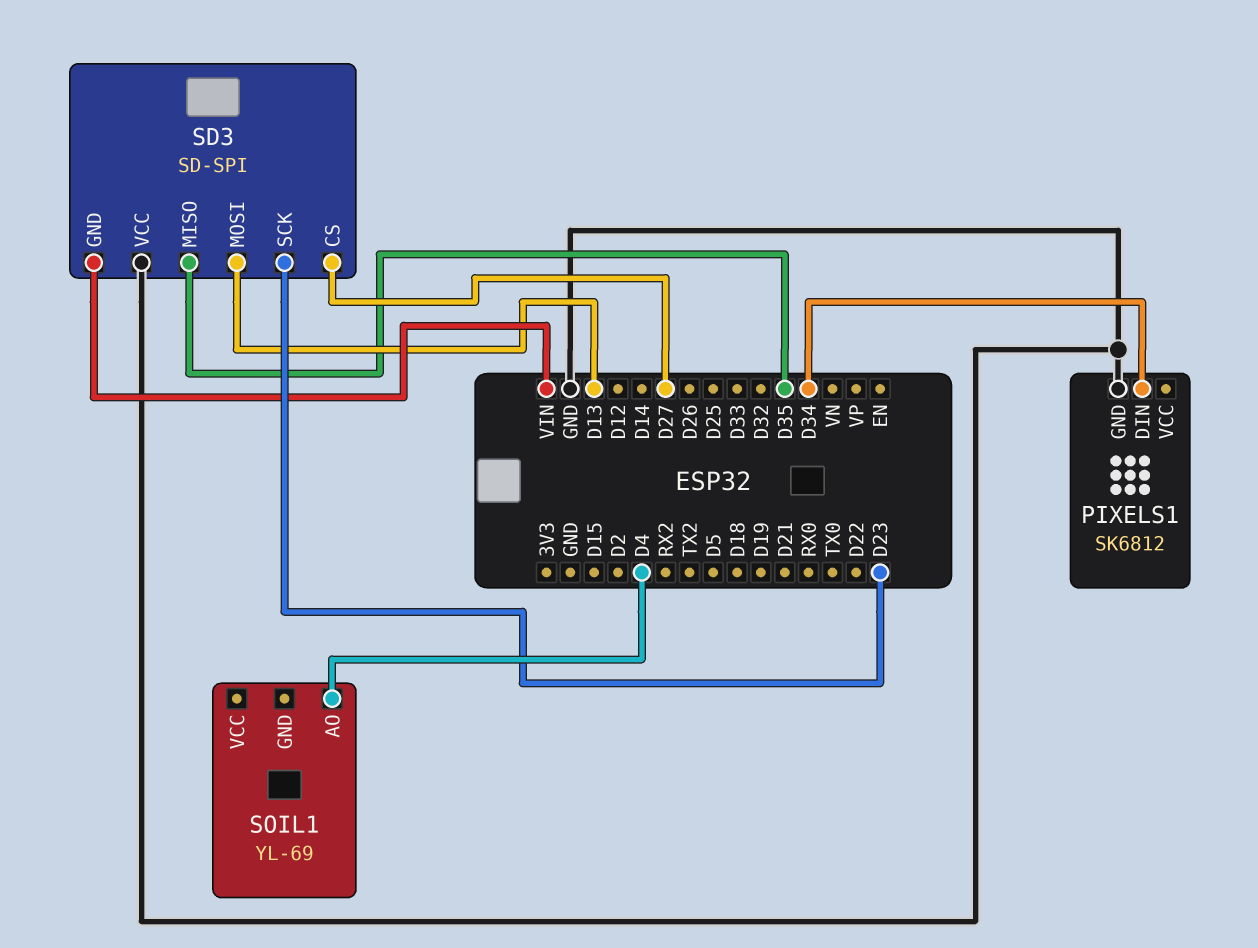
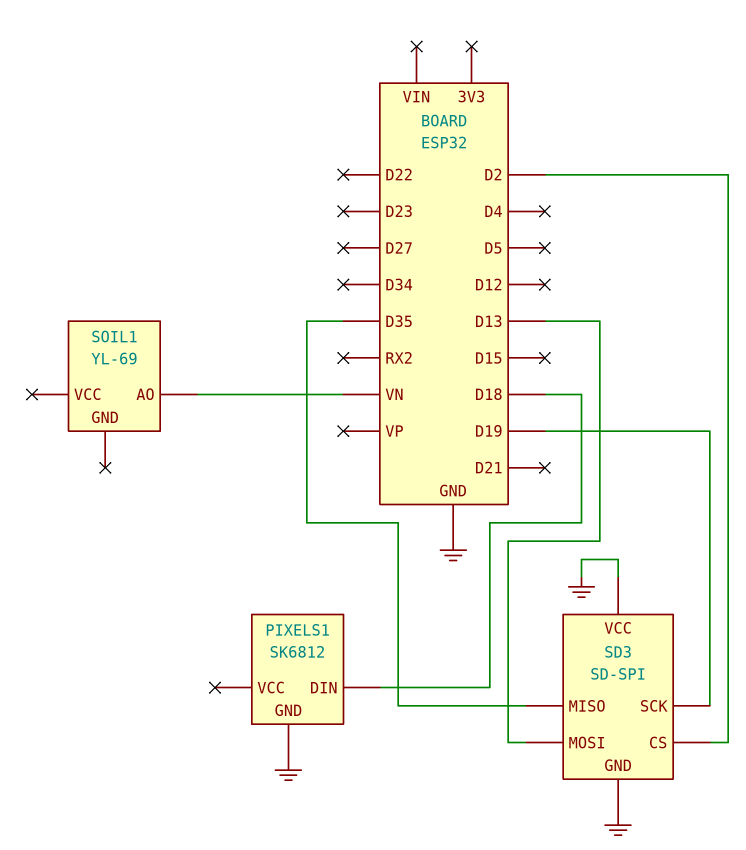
PIXELS1 pin DIN: D34 -> D18
SD3 pin CS: D27 -> D2
SD3 pin GND: VIN -> GND
SD3 pin SCK: D23 -> D19
SOIL1 pin AO: D4 -> VN

